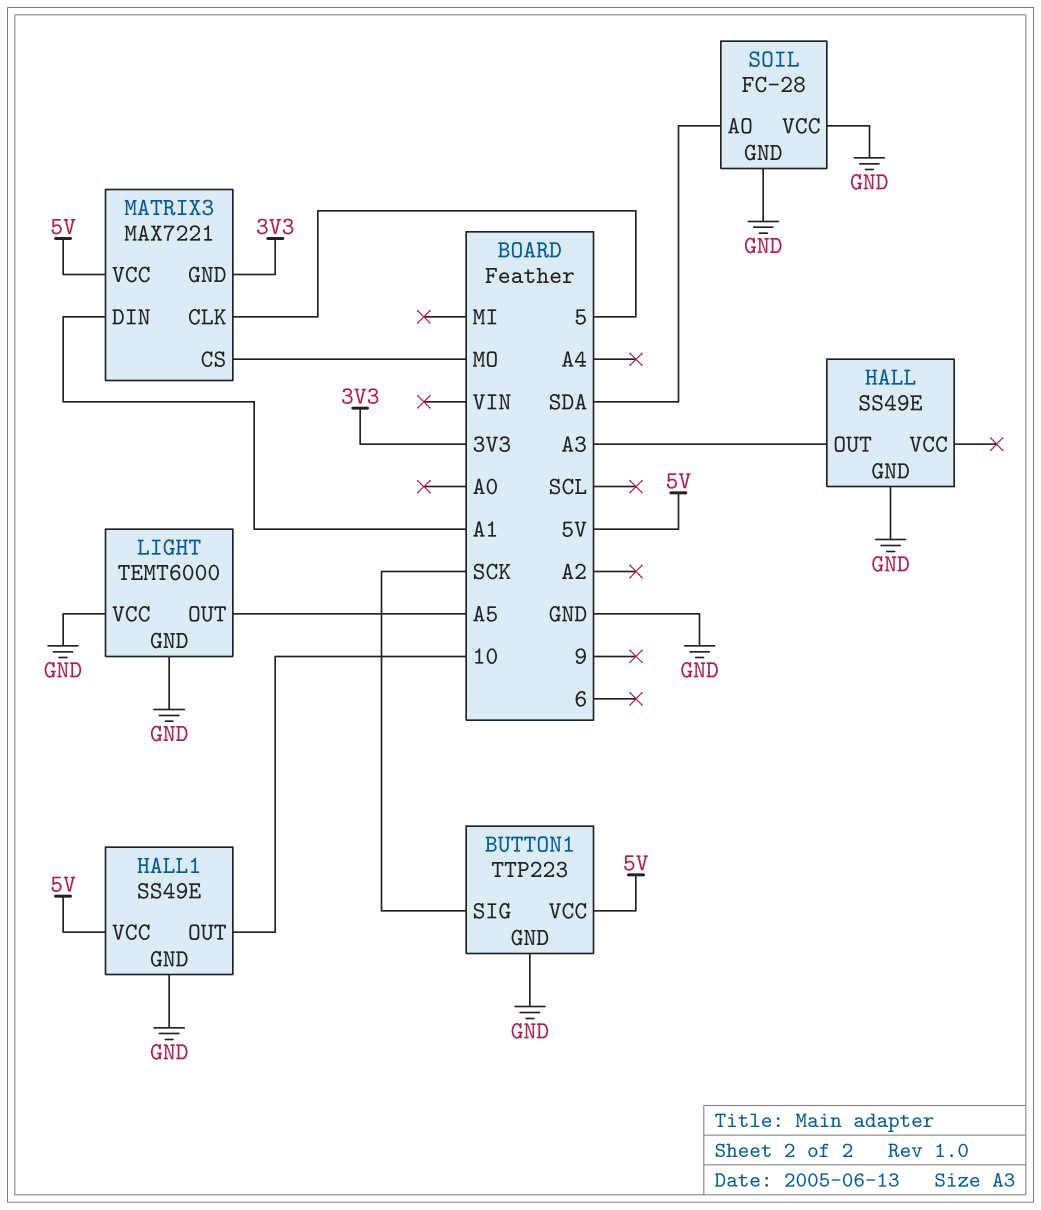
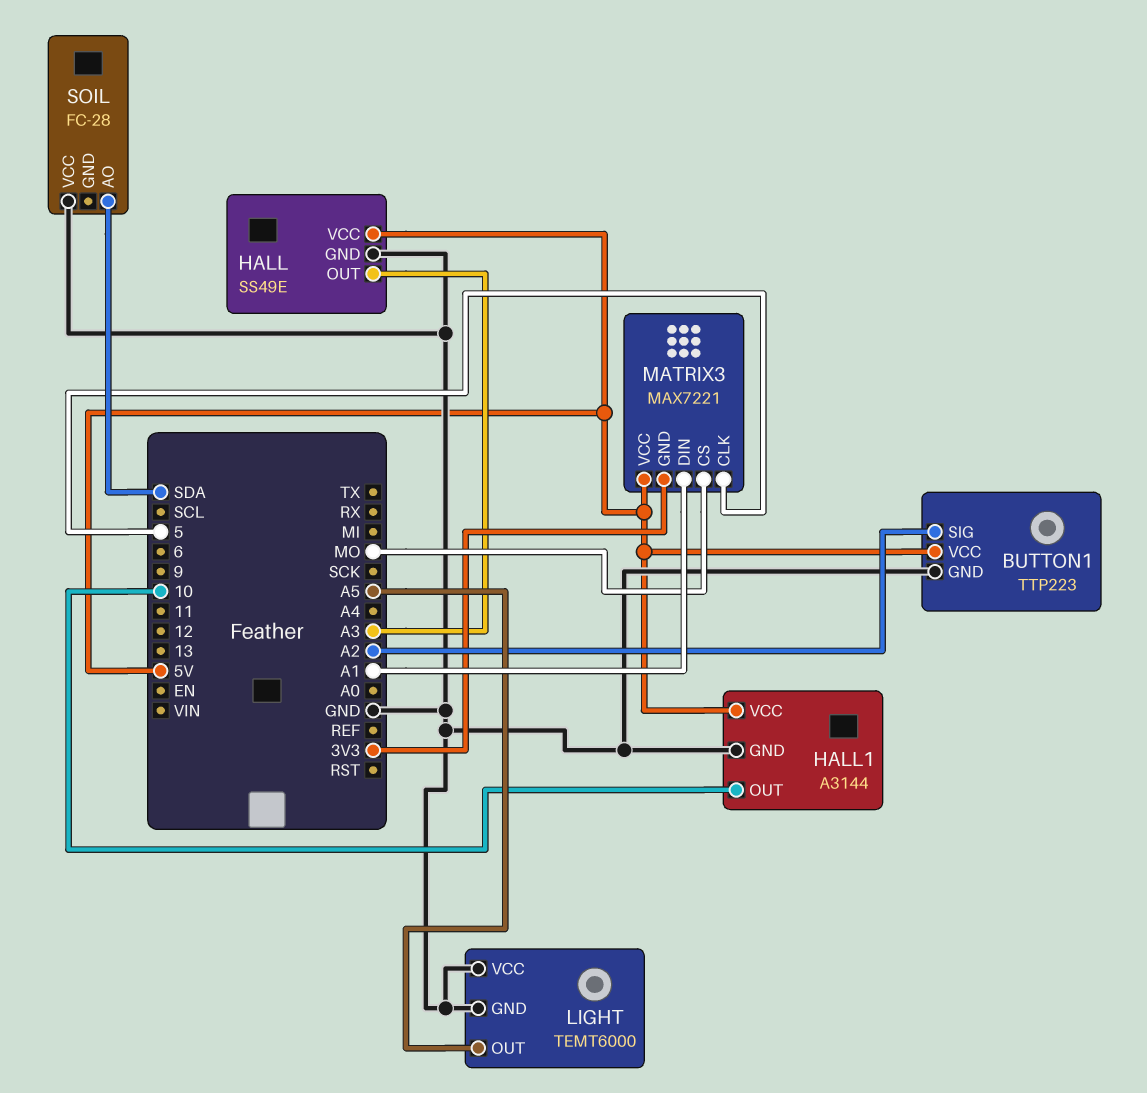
BUTTON1 pin SIG: SCK -> A2
HALL pin VCC: none -> 5V
HALL1: SS49E -> A3144
SOIL pin GND: GND -> none

